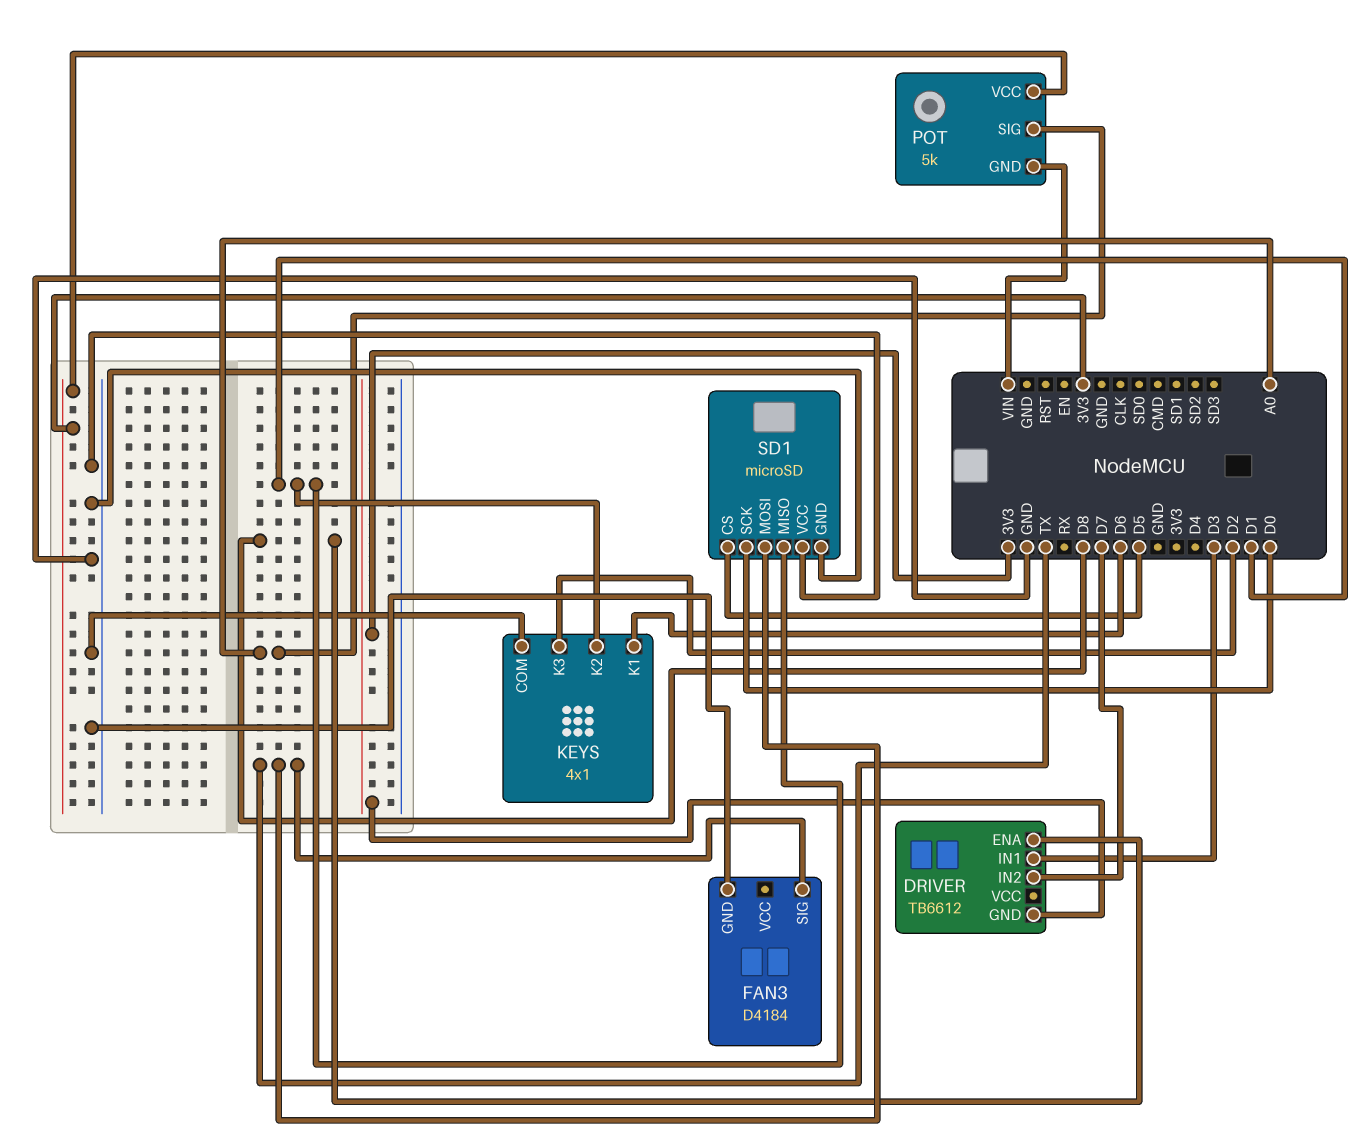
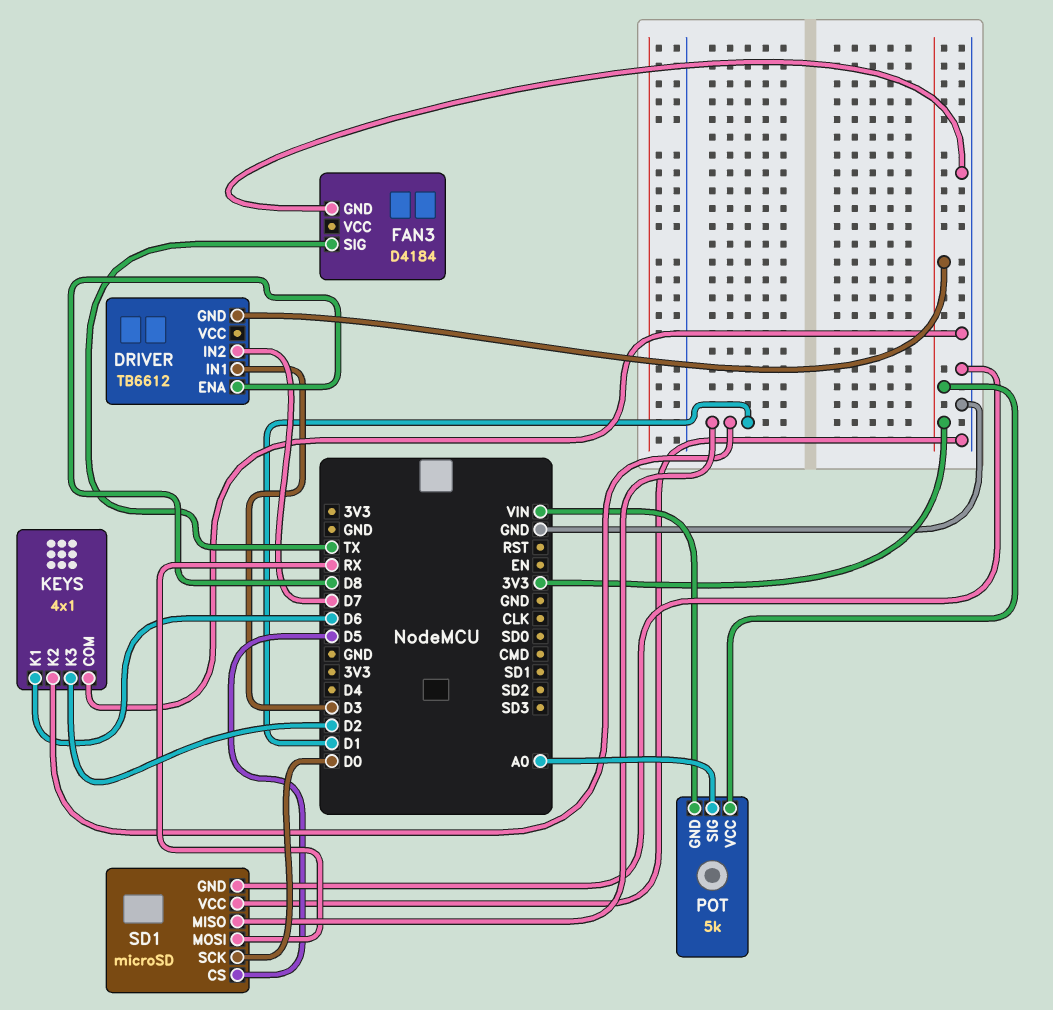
SD1 pin MOSI: TX -> RX

